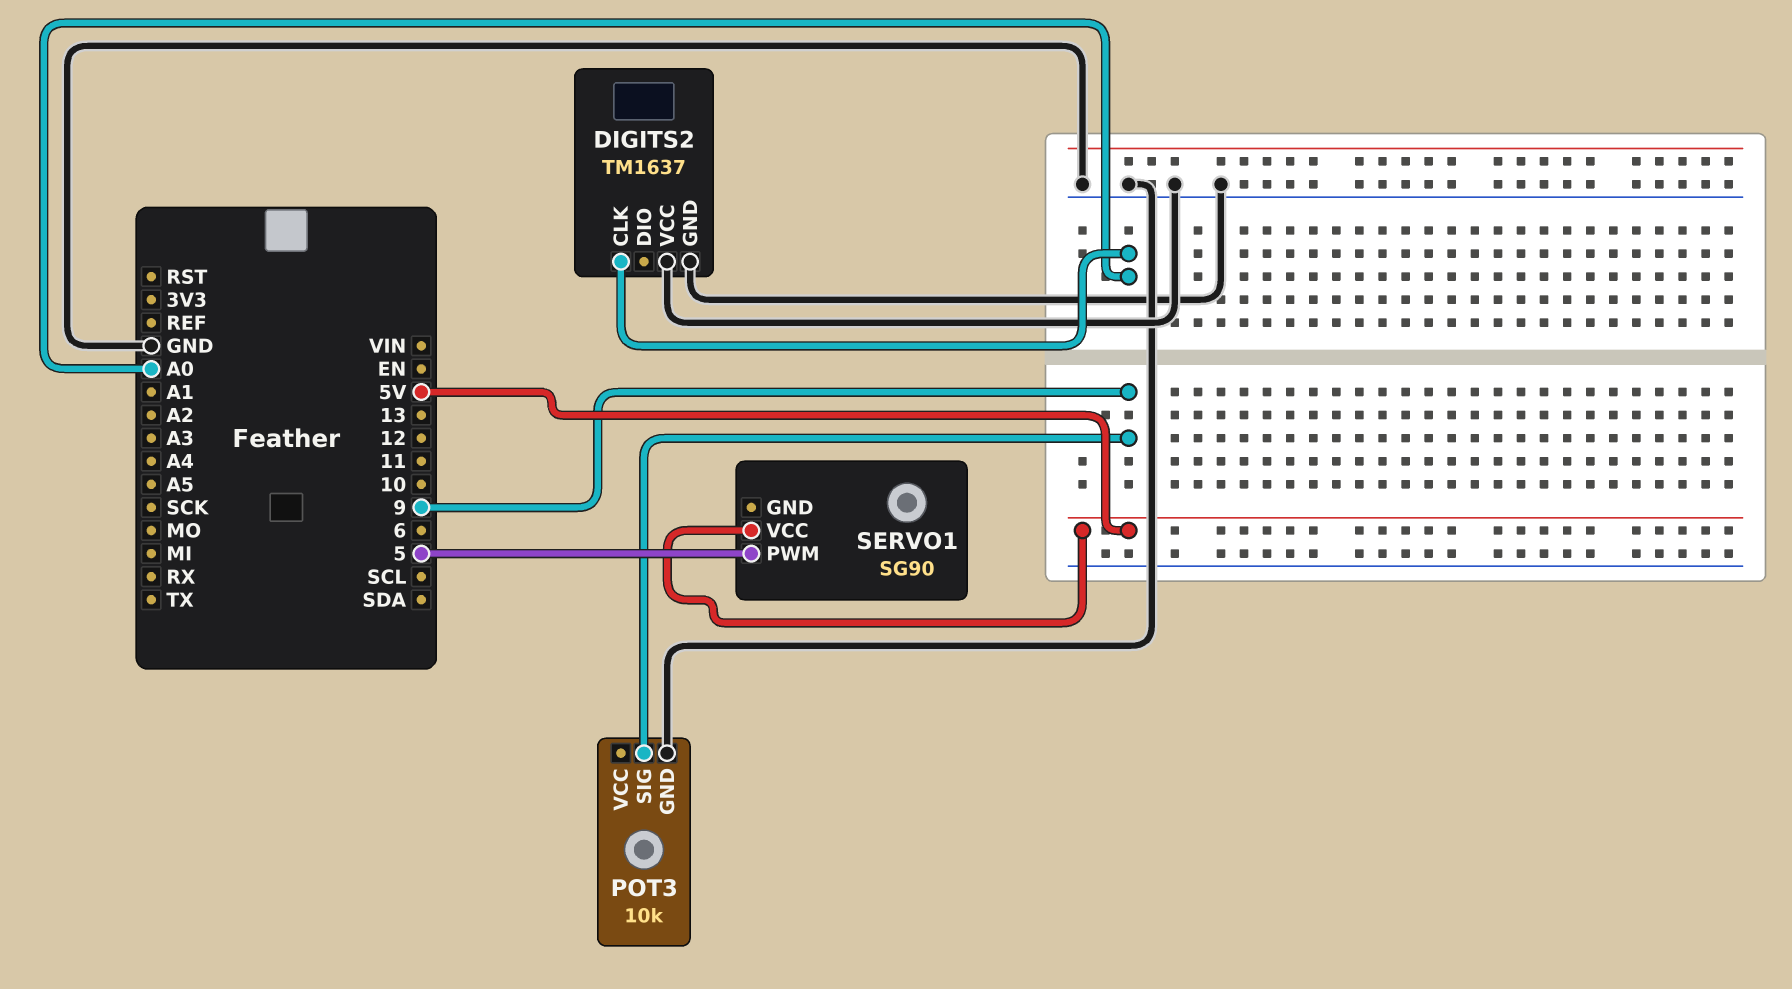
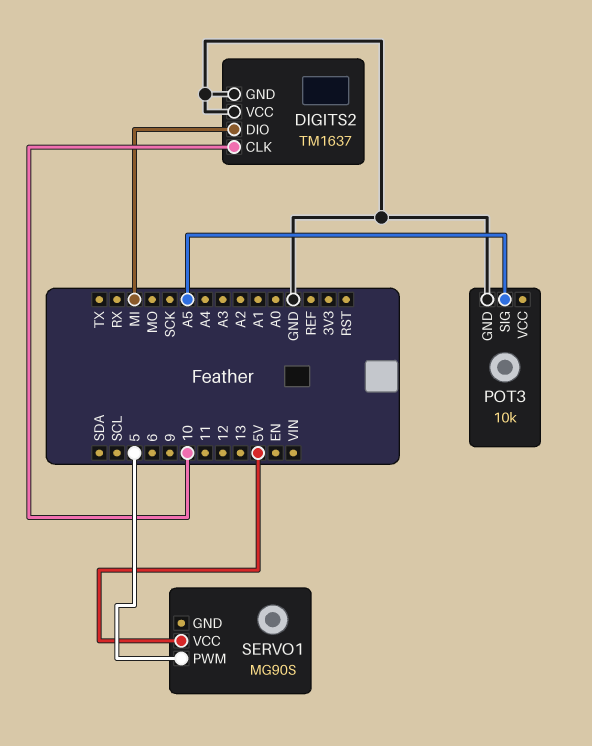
DIGITS2 pin CLK: A0 -> 10
DIGITS2 pin DIO: none -> MI
POT3 pin SIG: 9 -> A5
SERVO1: SG90 -> MG90S

